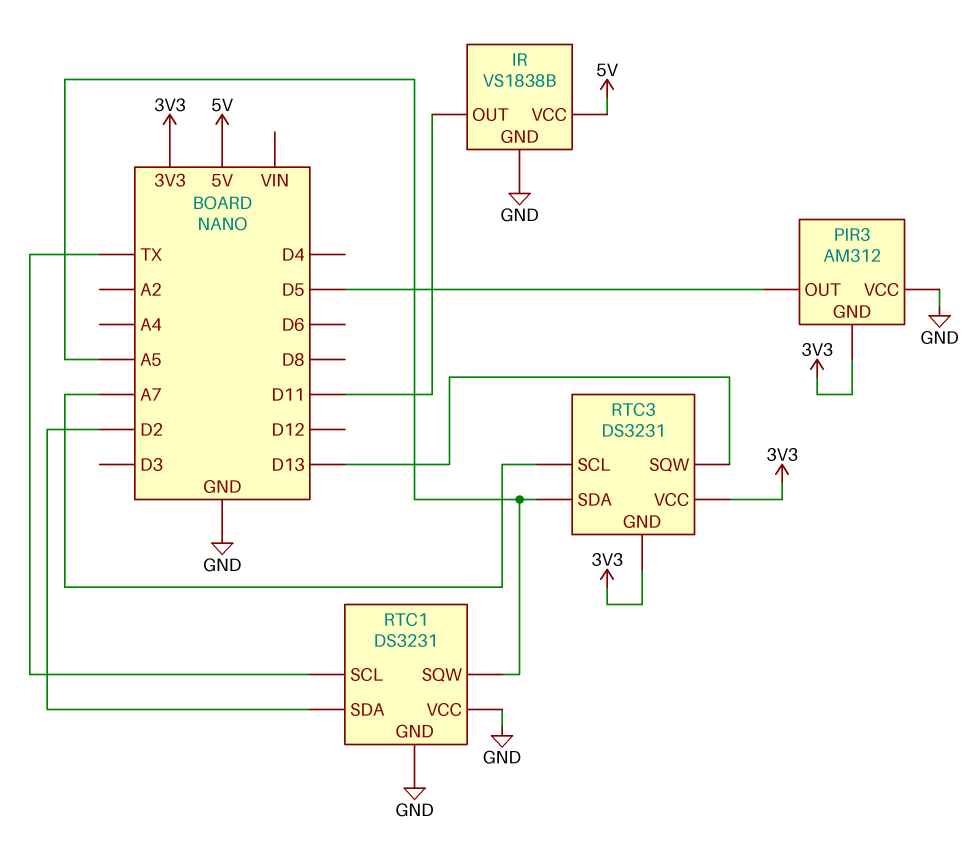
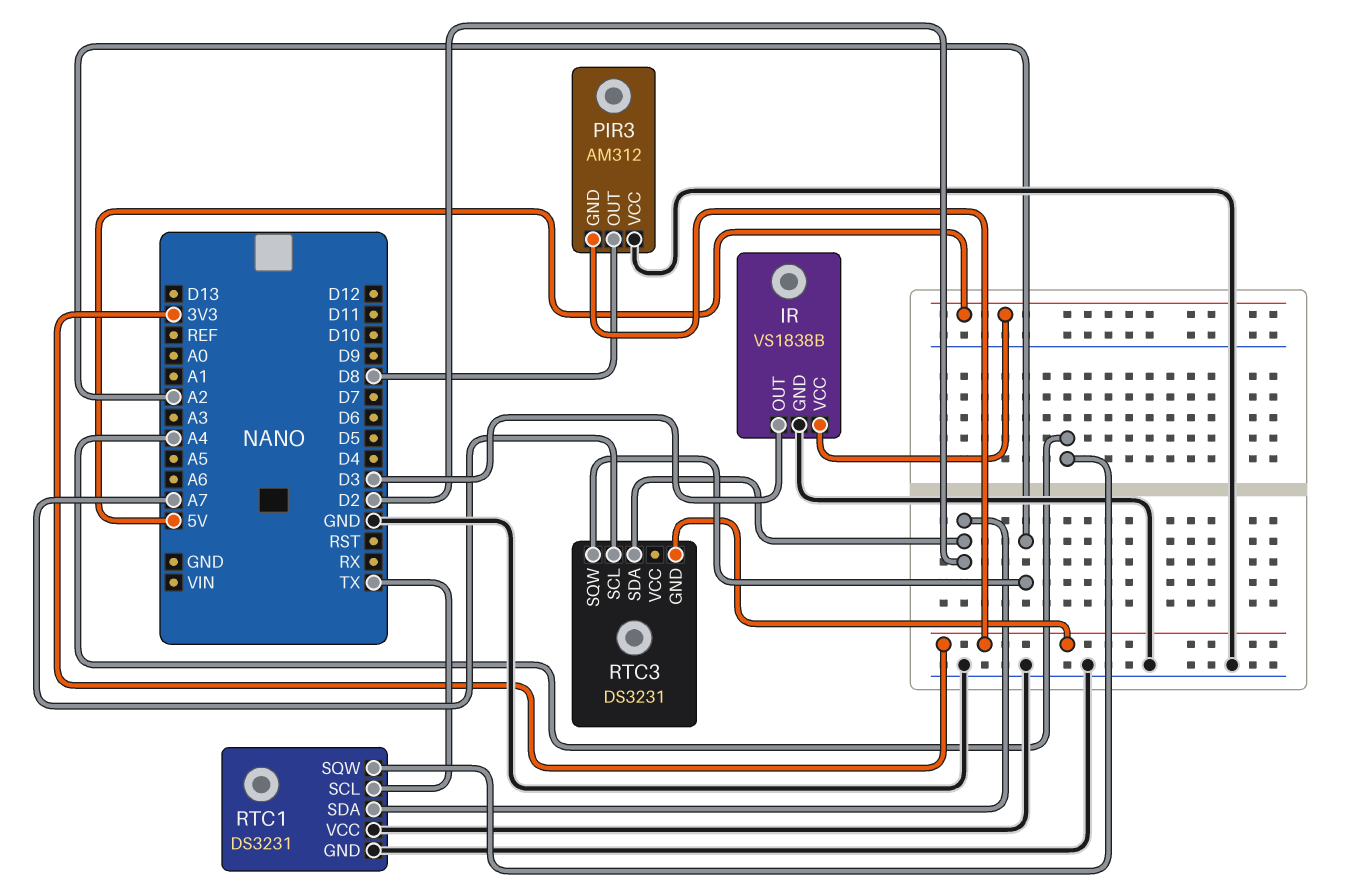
IR pin OUT: D11 -> D3
PIR3 pin OUT: D5 -> D8
RTC1 pin SQW: A5 -> A4
RTC3 pin SDA: A5 -> D2
RTC3 pin SQW: D13 -> A2
RTC3 pin VCC: 3V3 -> none

